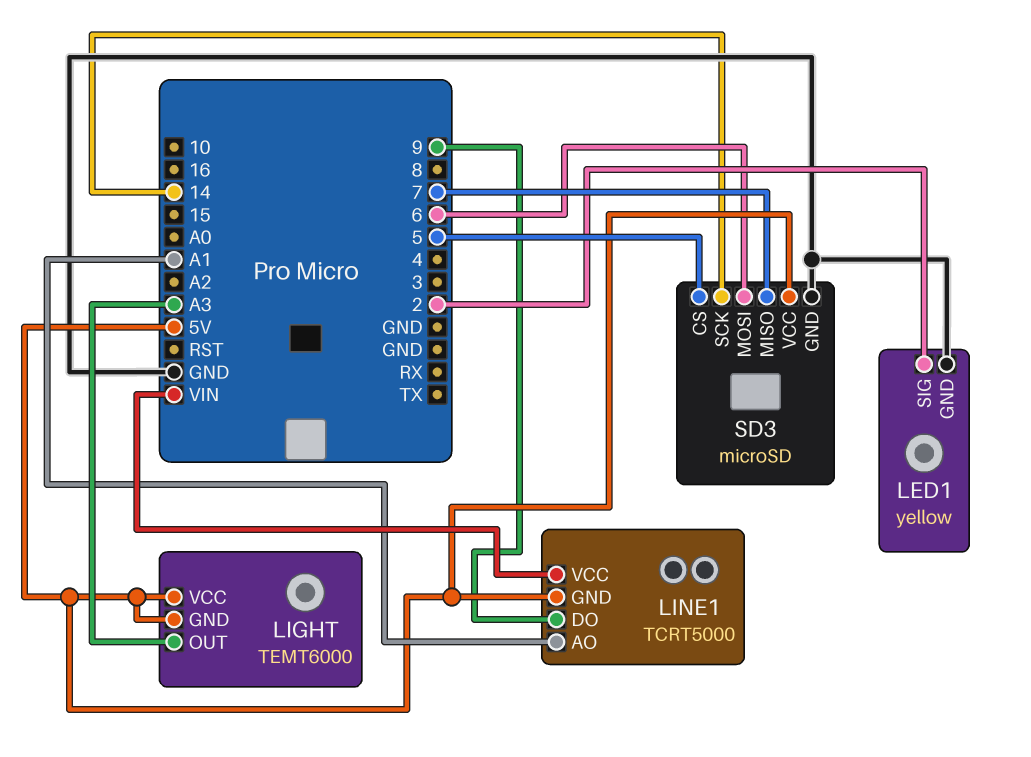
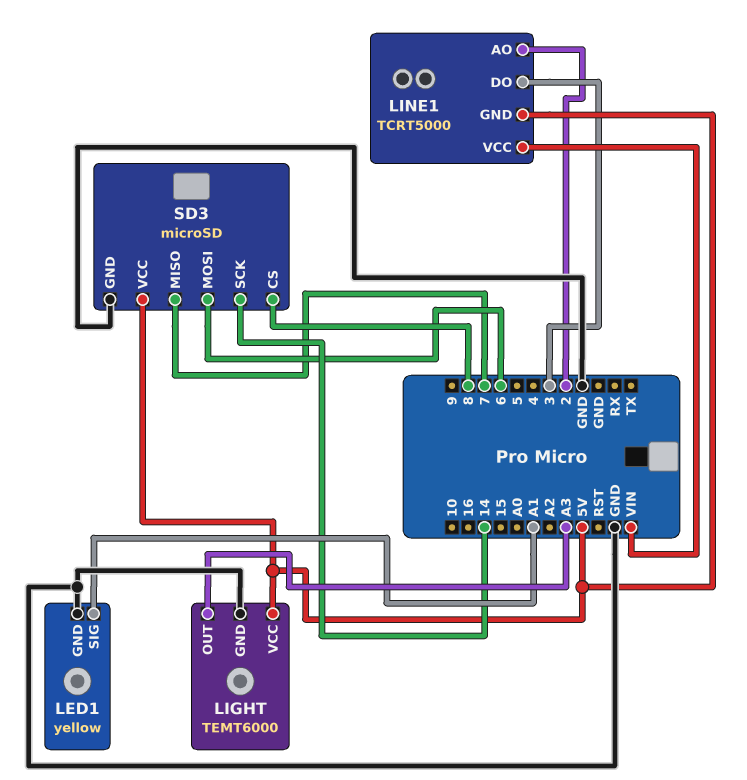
LED1 pin SIG: 2 -> A1
LIGHT pin GND: 5V -> GND
LINE1 pin AO: A1 -> 2
LINE1 pin DO: 9 -> 3
SD3 pin CS: 5 -> 8

